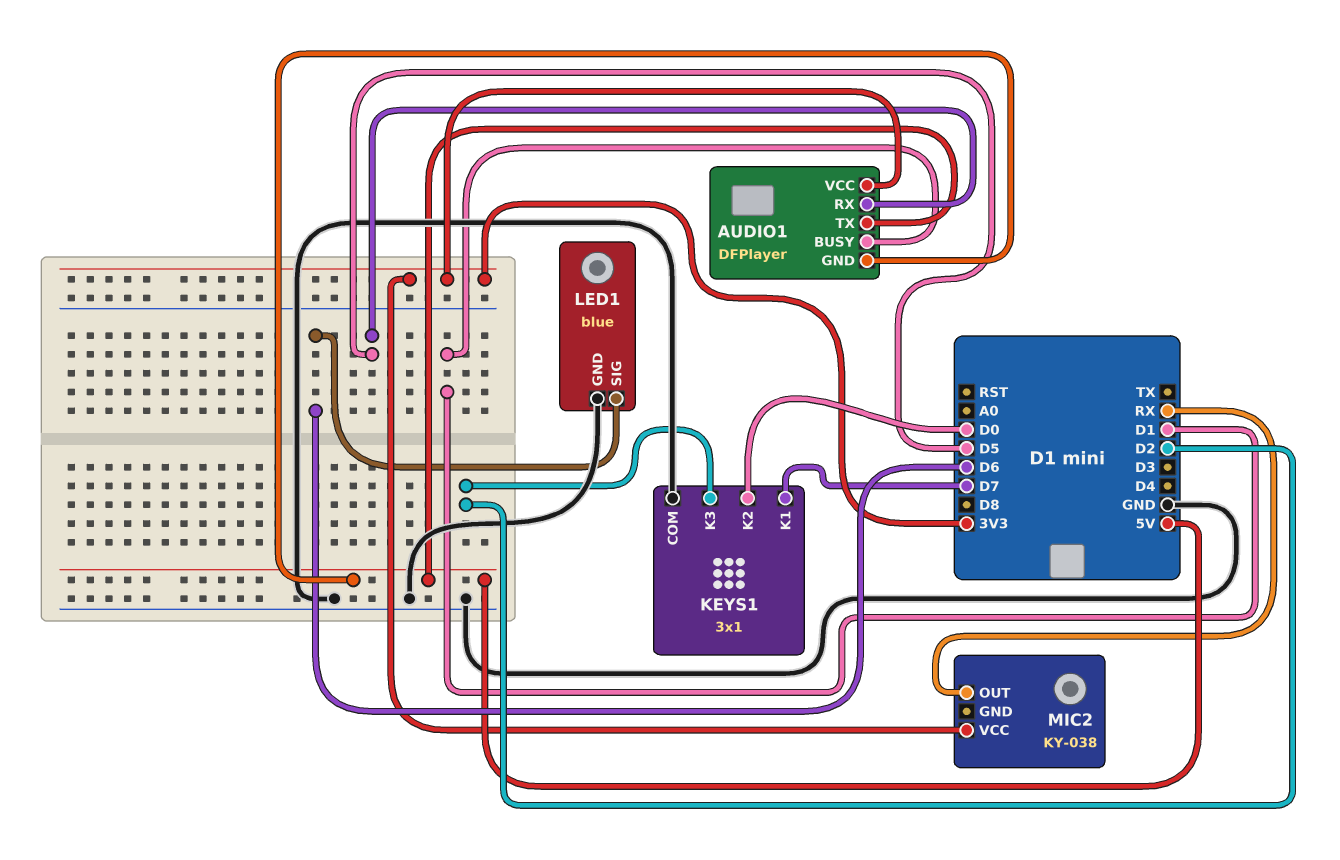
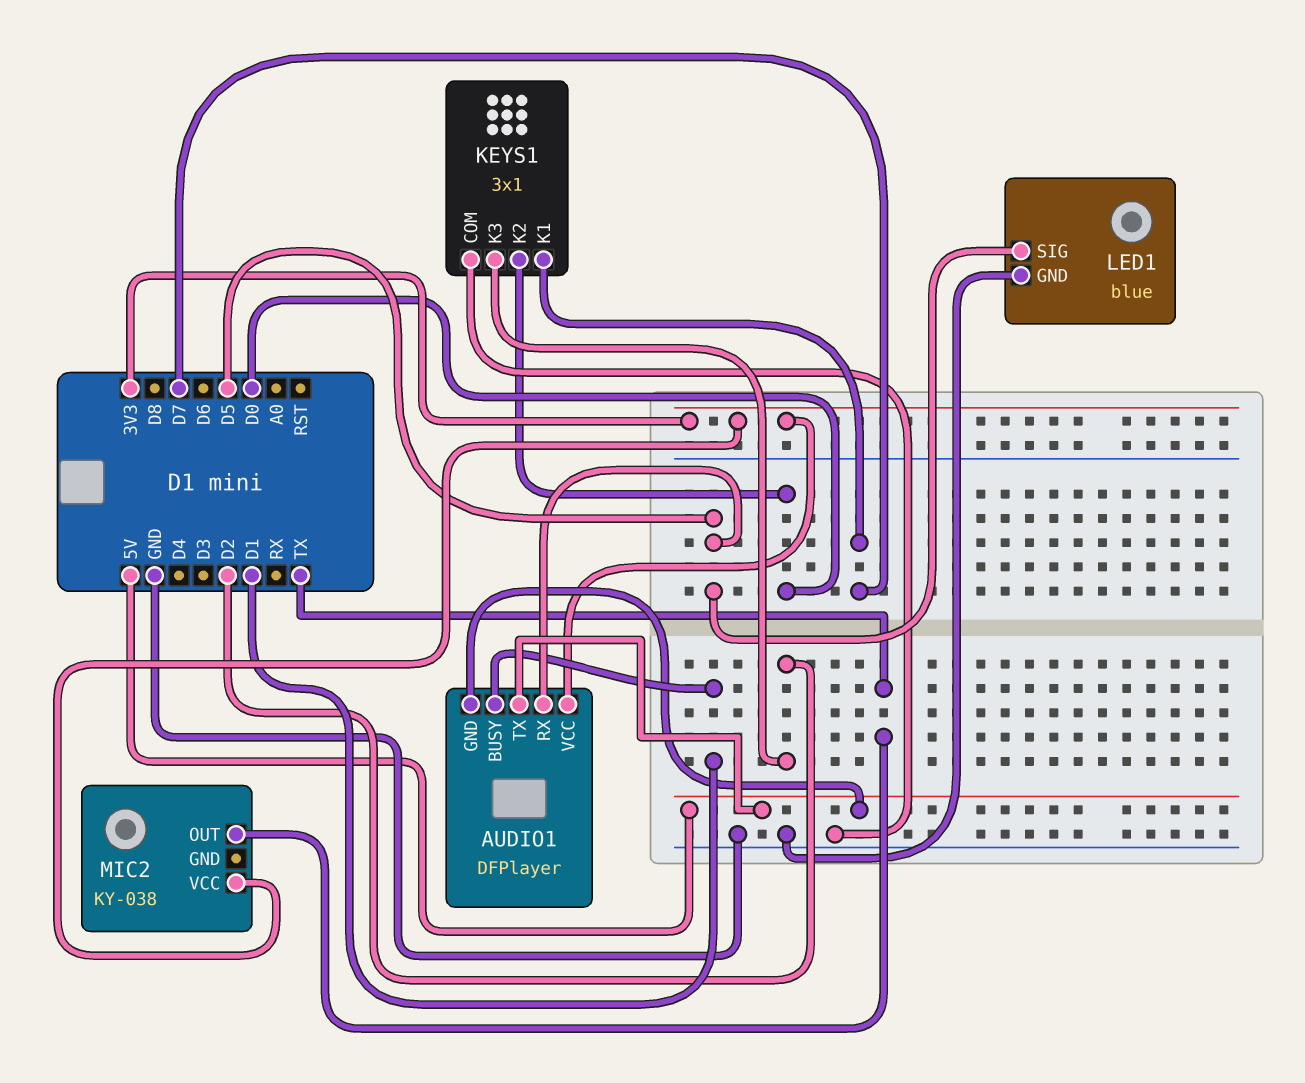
LED1 pin SIG: D6 -> D5
MIC2 pin OUT: RX -> TX

